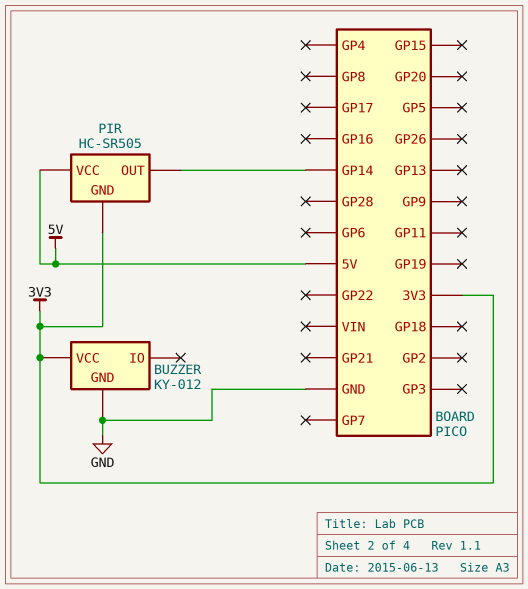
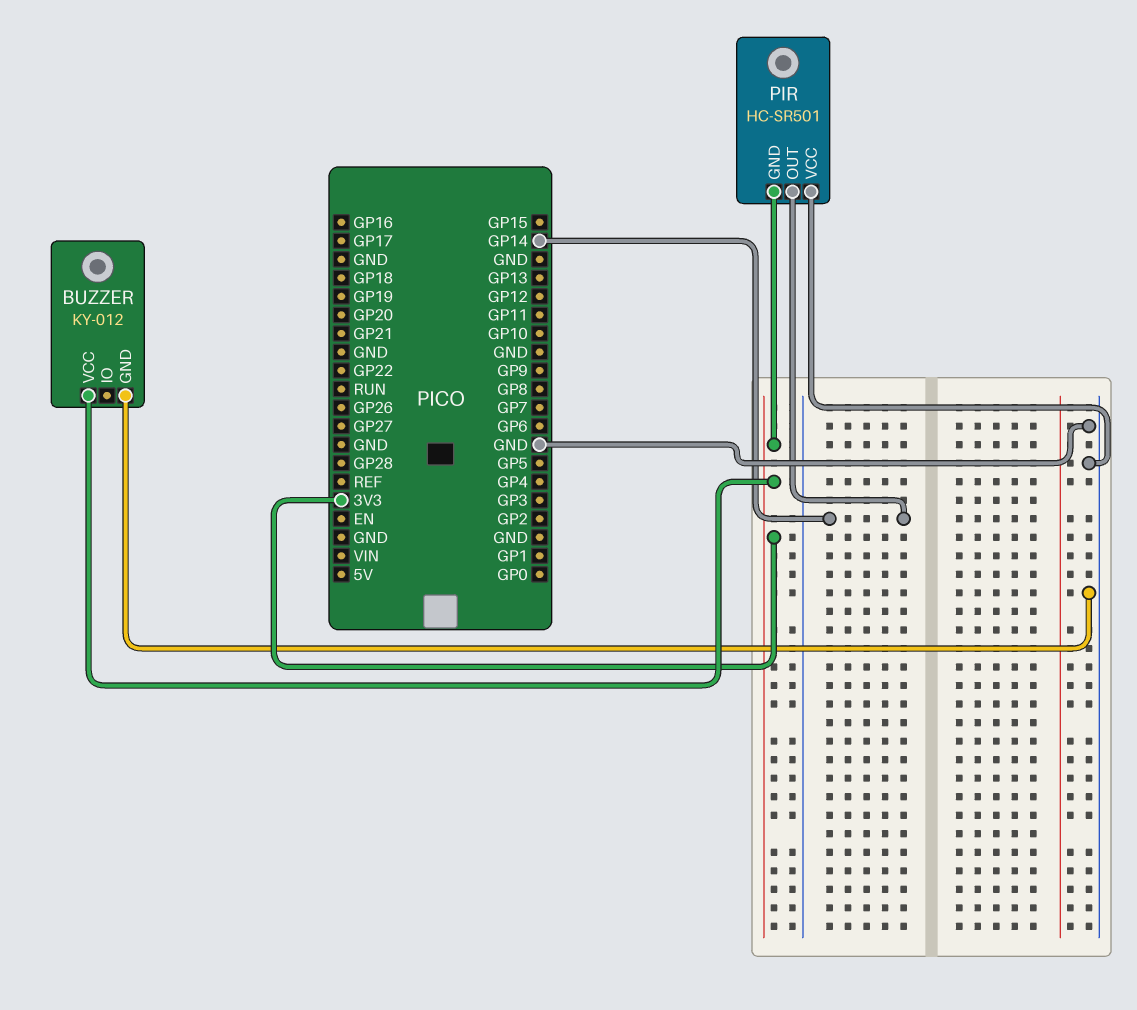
PIR: HC-SR505 -> HC-SR501
PIR pin VCC: 5V -> GND

